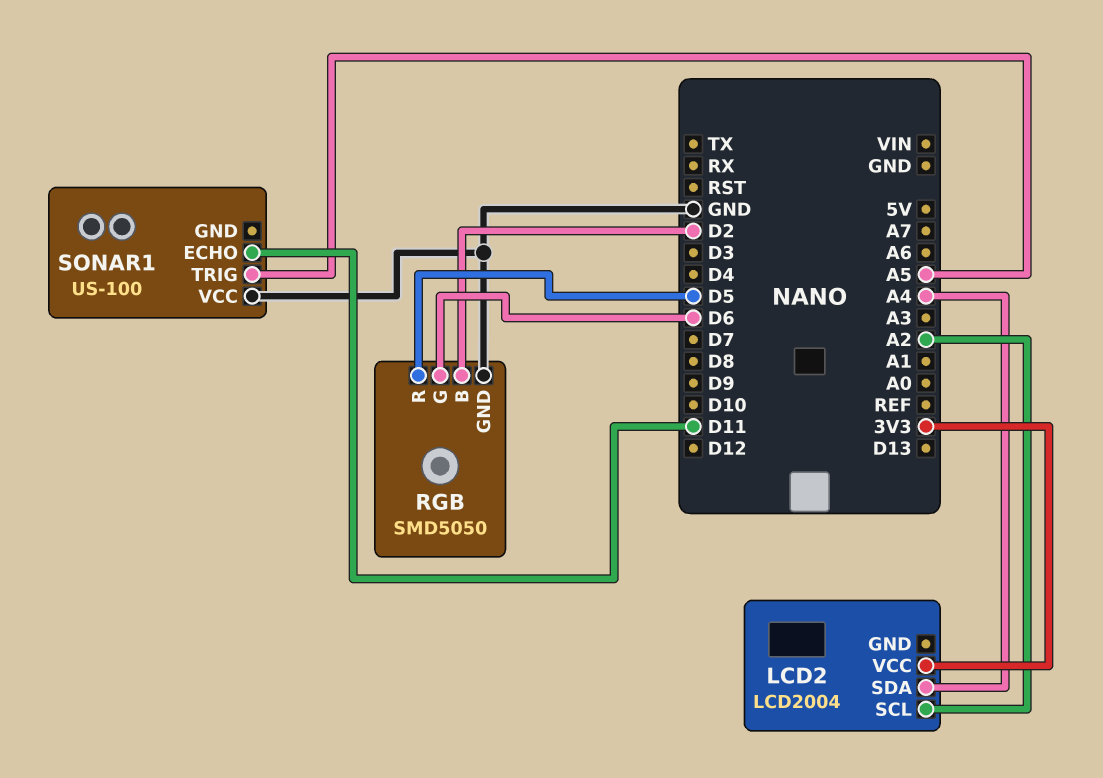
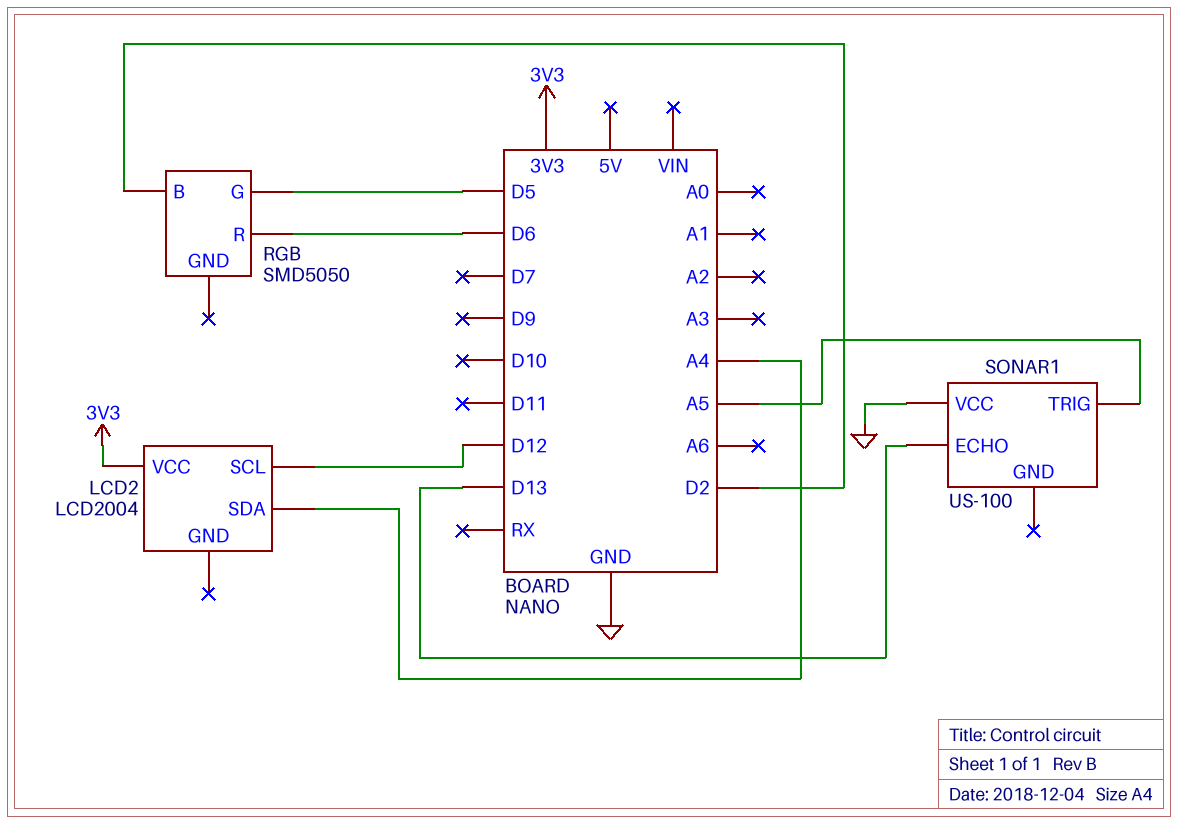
LCD2 pin SCL: A2 -> D12
RGB pin G: D6 -> D5
RGB pin GND: GND -> none
RGB pin R: D5 -> D6
SONAR1 pin ECHO: D11 -> D13

